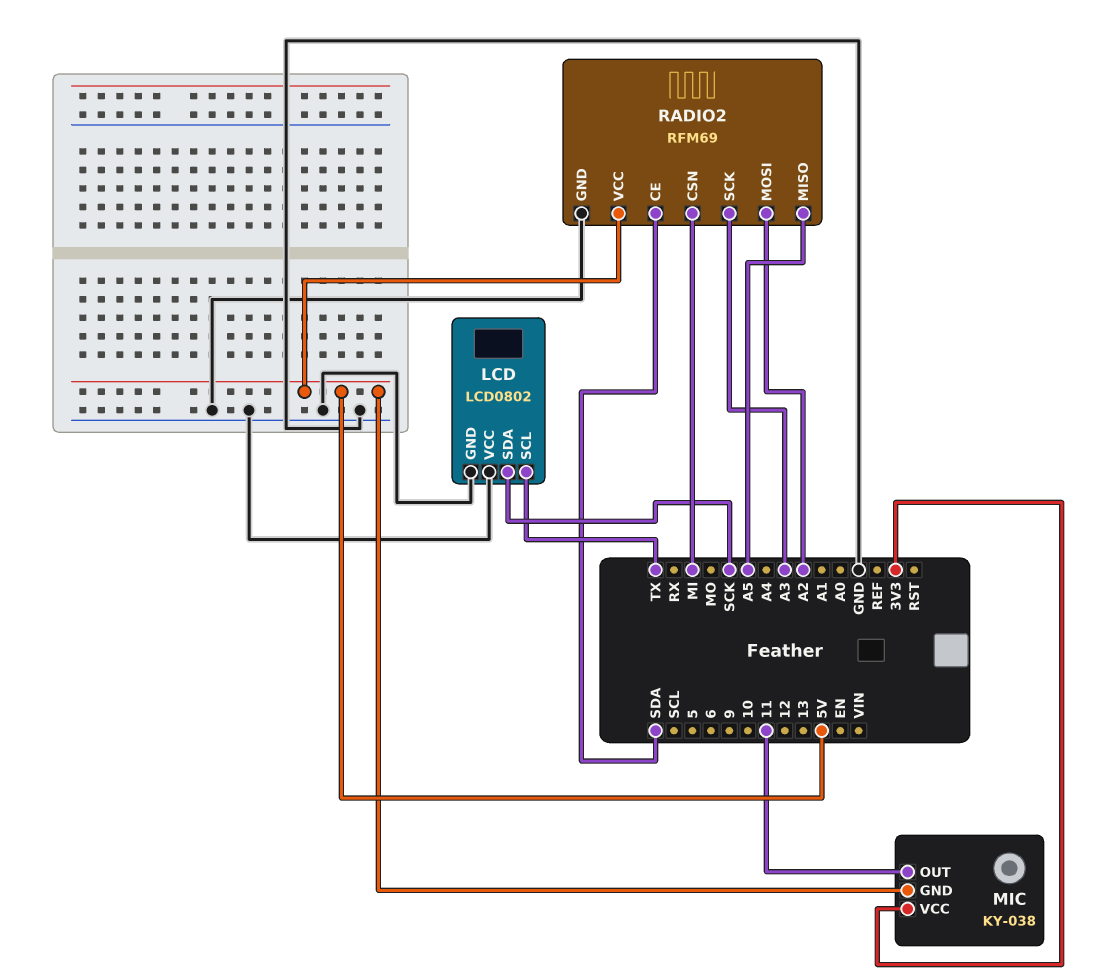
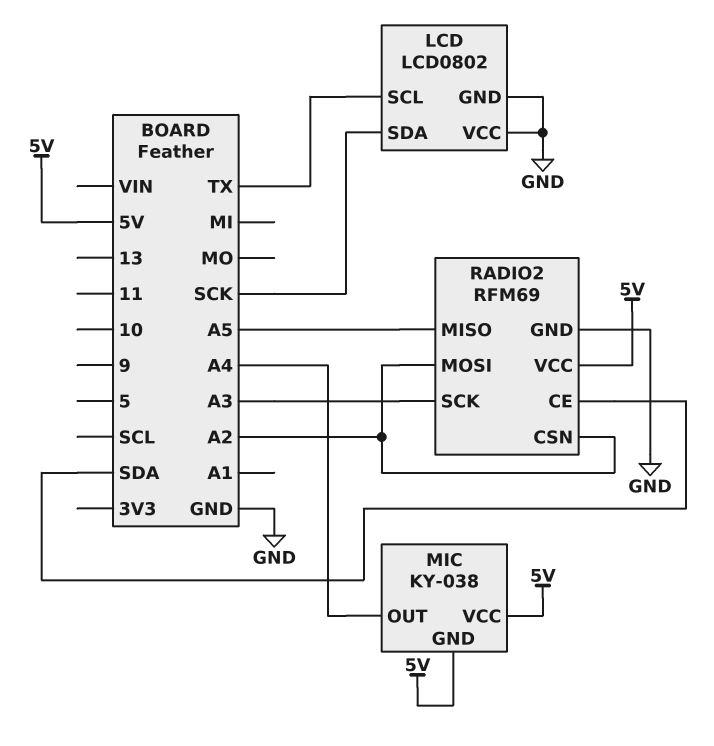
MIC pin OUT: 11 -> A4
MIC pin VCC: 3V3 -> 5V
RADIO2 pin CSN: MI -> A2

